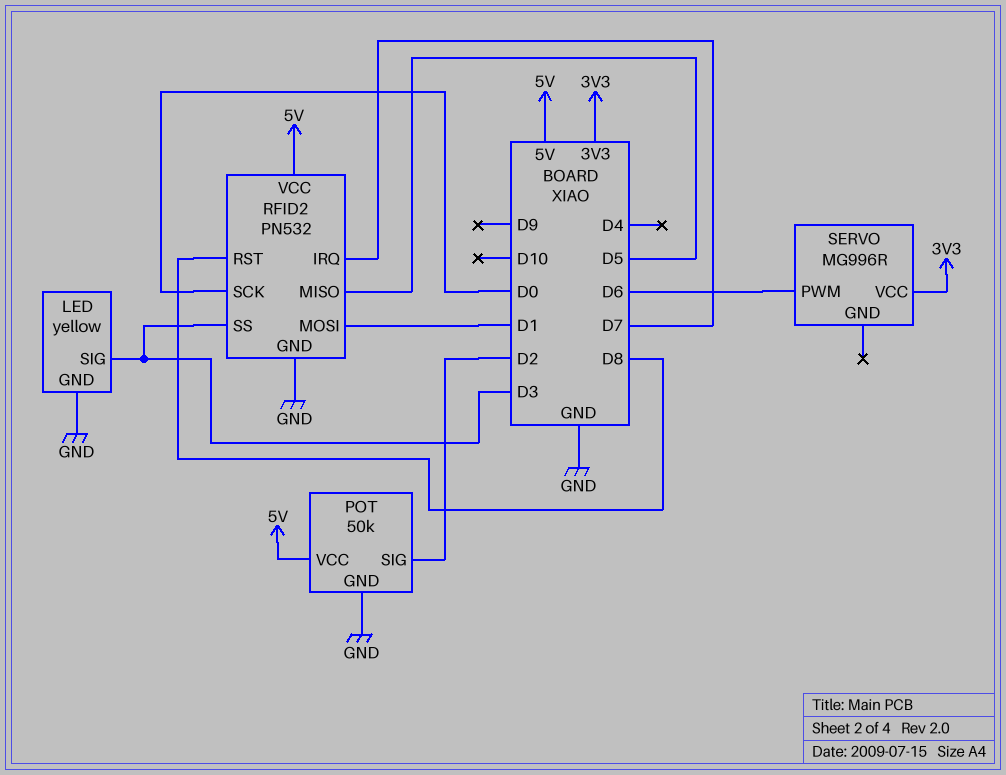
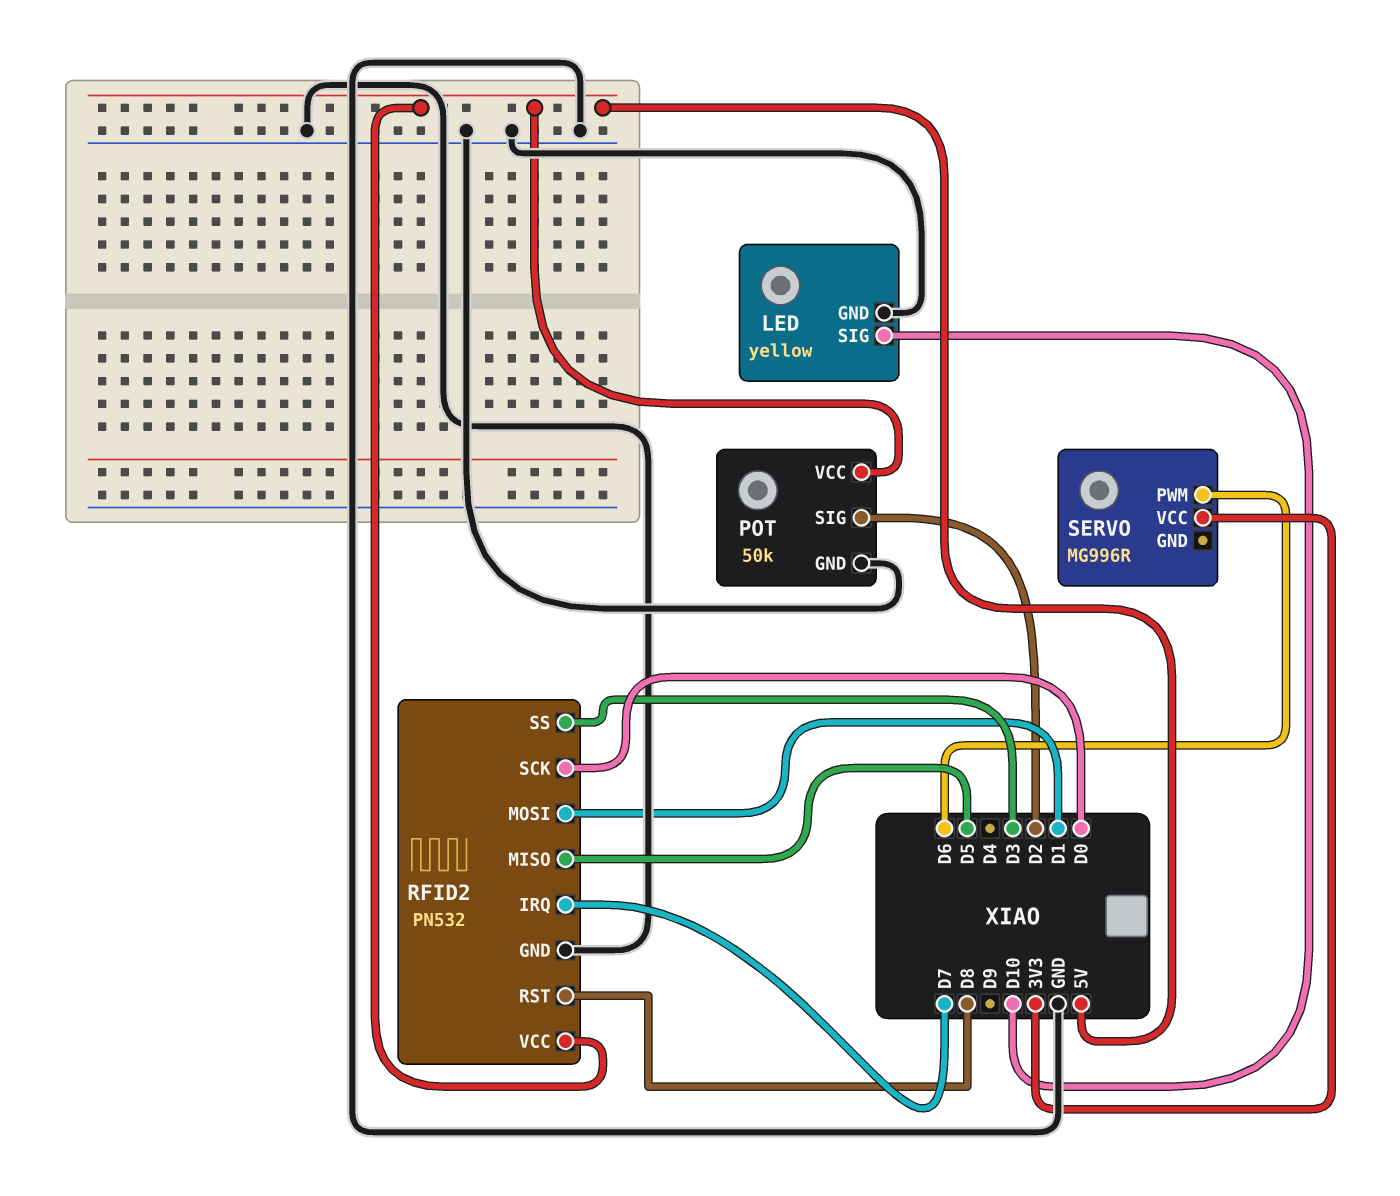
LED pin SIG: D3 -> D10

